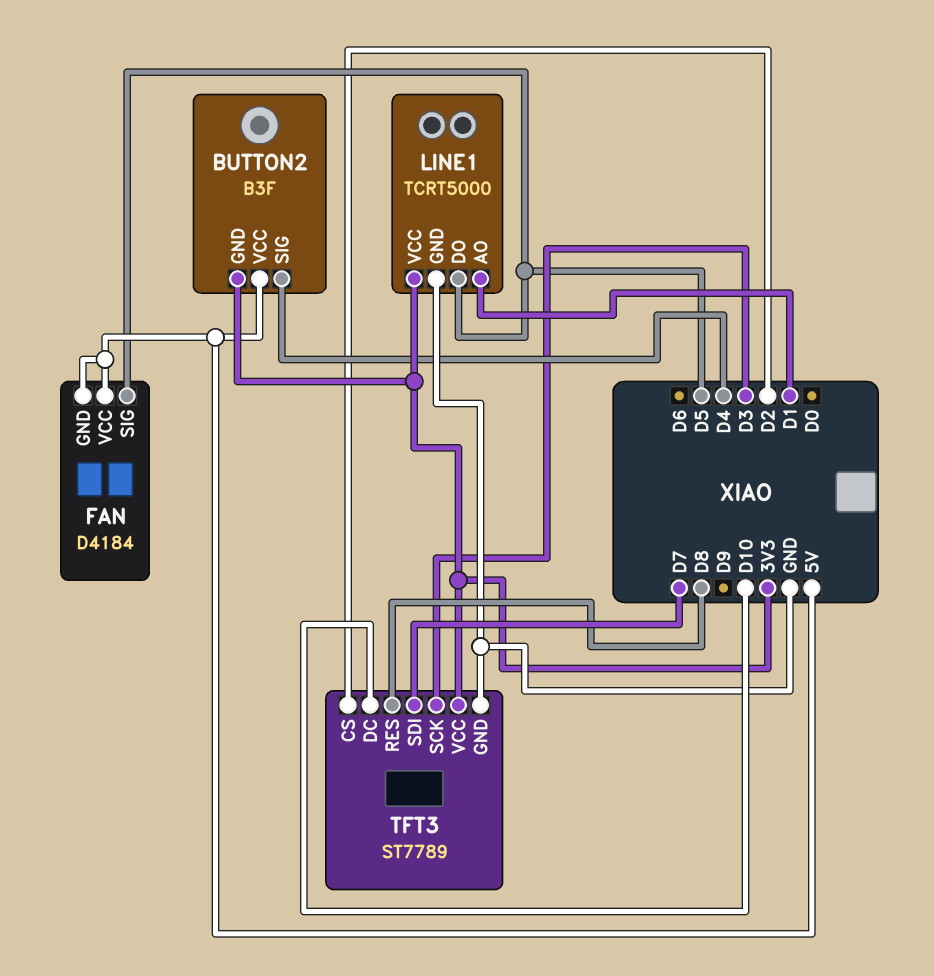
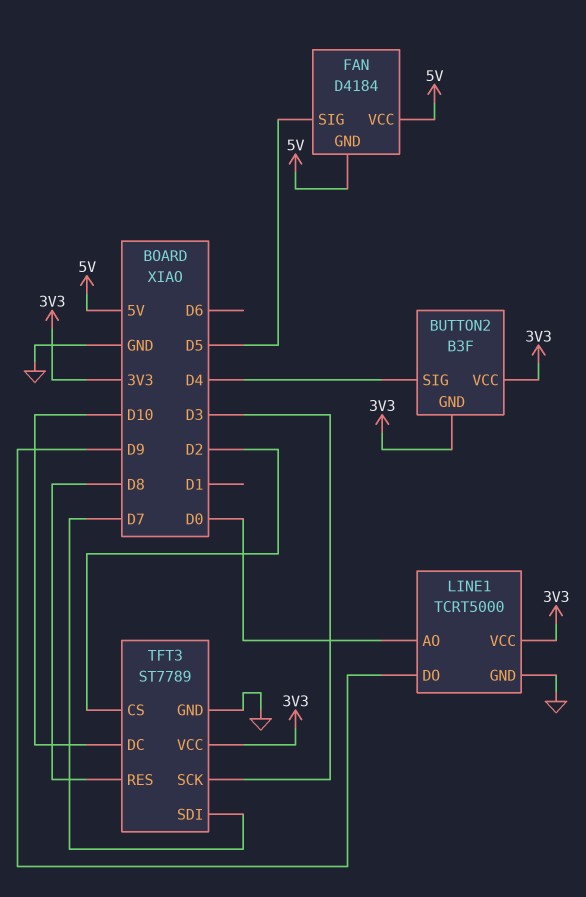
BUTTON2 pin VCC: 5V -> 3V3
LINE1 pin AO: D1 -> D0
LINE1 pin DO: D5 -> D9

